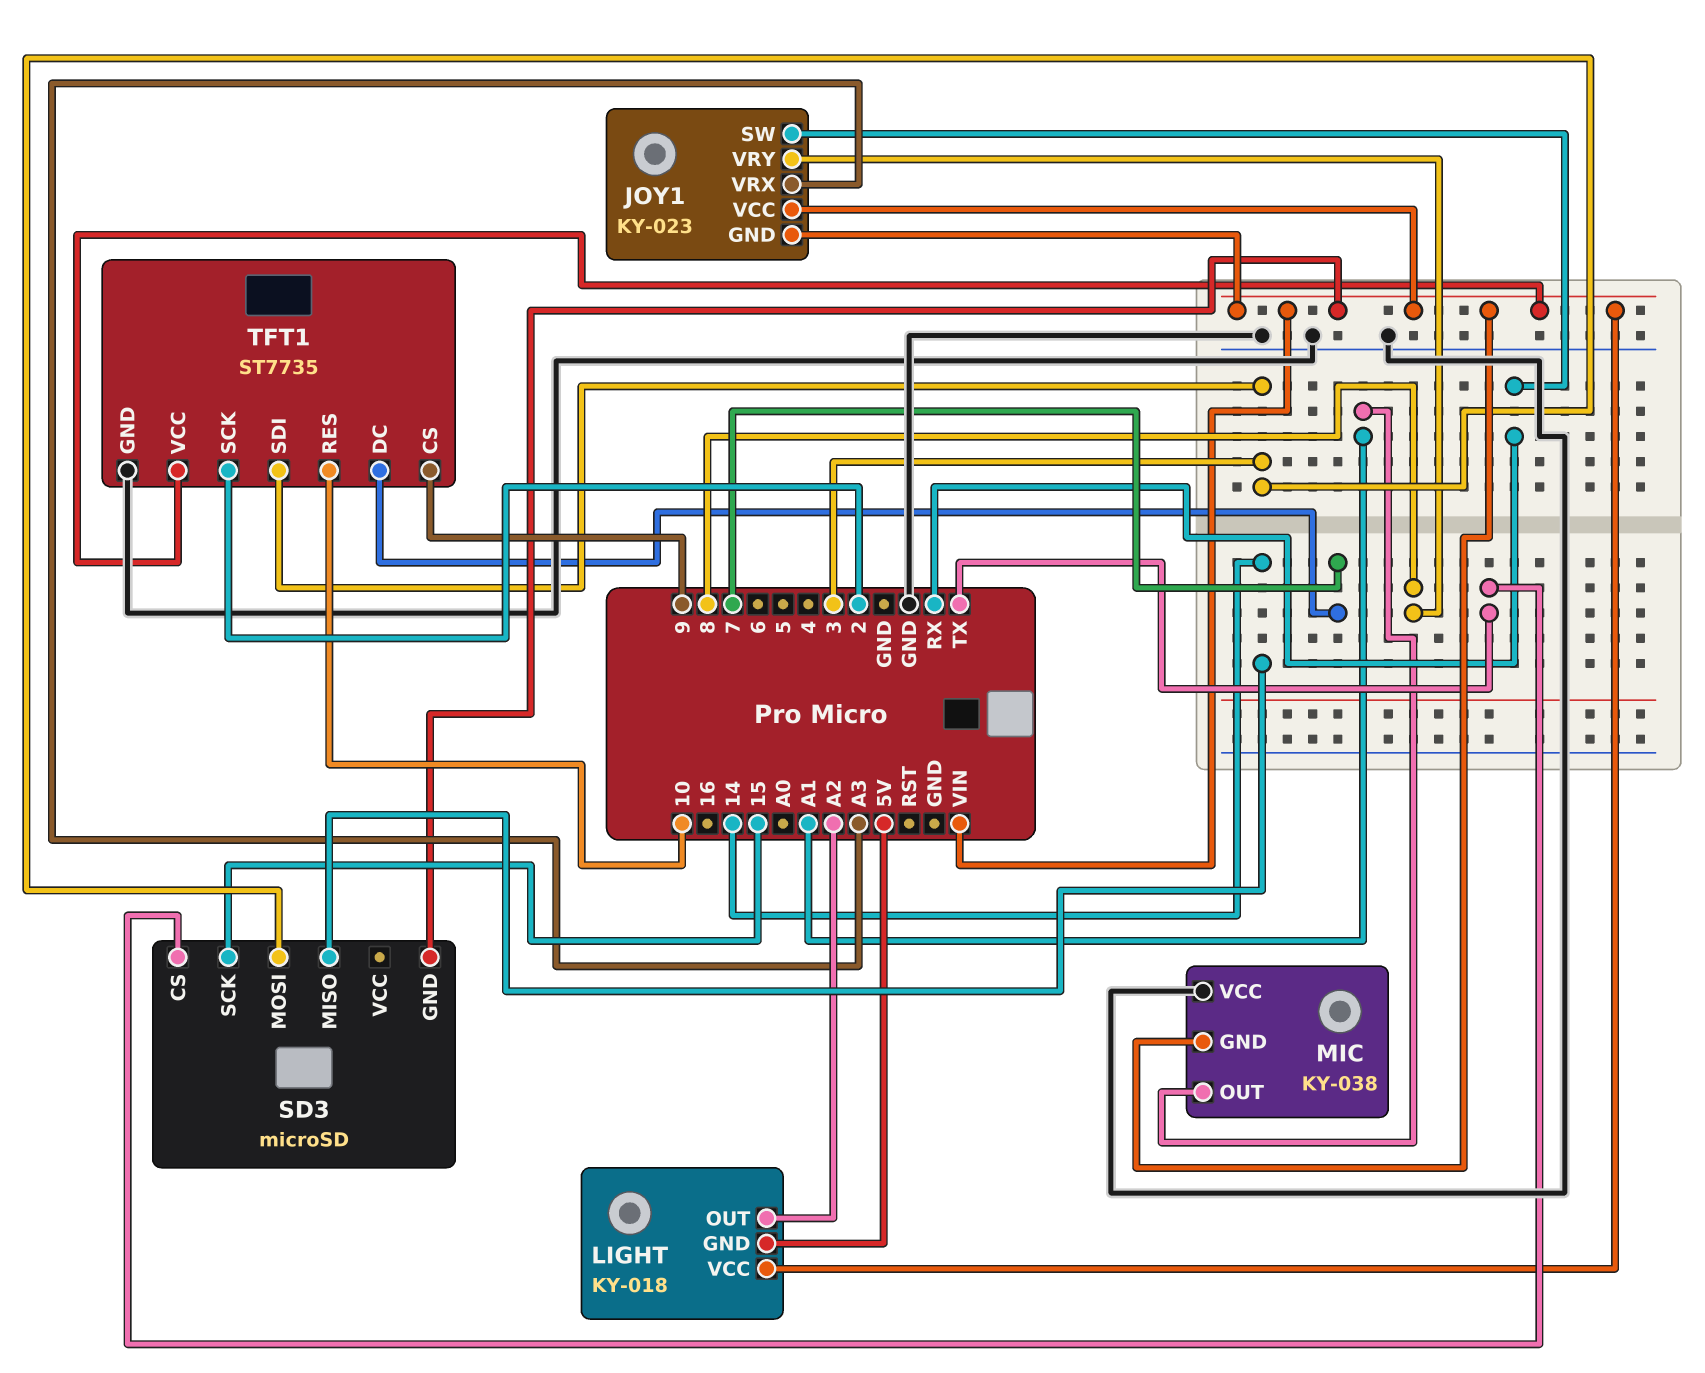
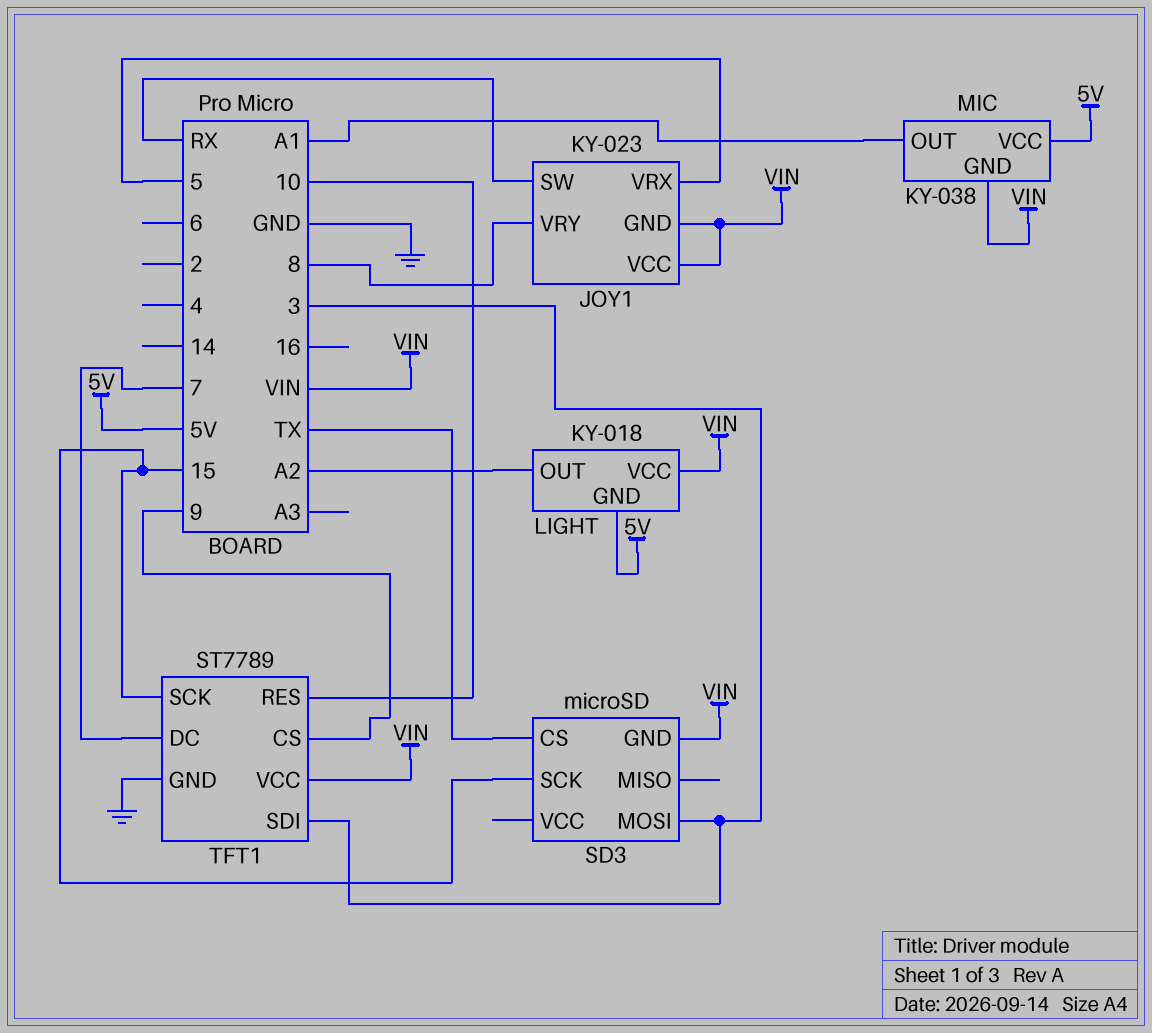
JOY1 pin VRX: A3 -> 5
MIC pin VCC: GND -> 5V
SD3 pin MISO: 14 -> none
TFT1: ST7735 -> ST7789
TFT1 pin SCK: 2 -> 15

